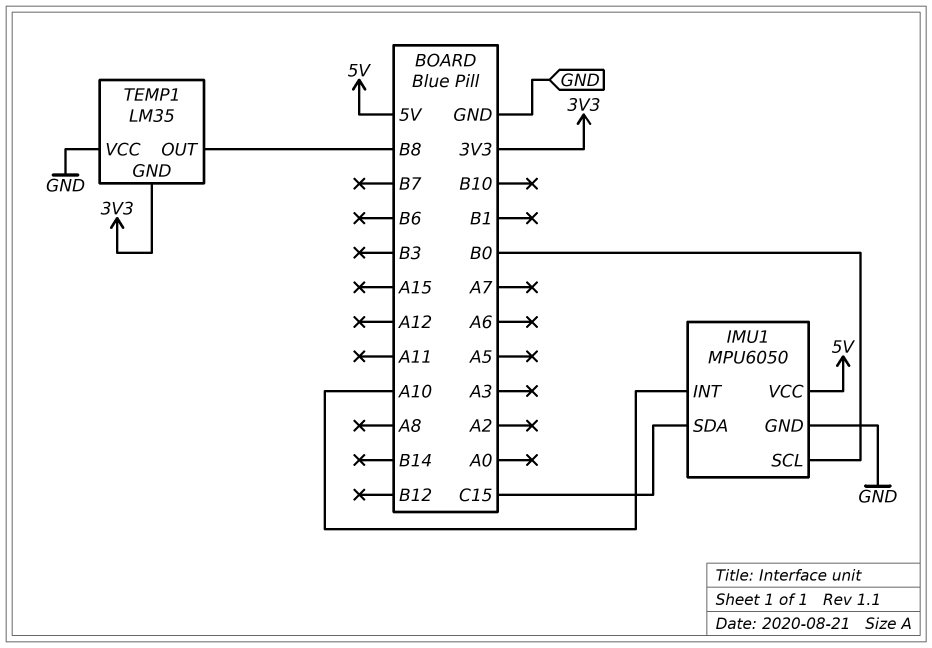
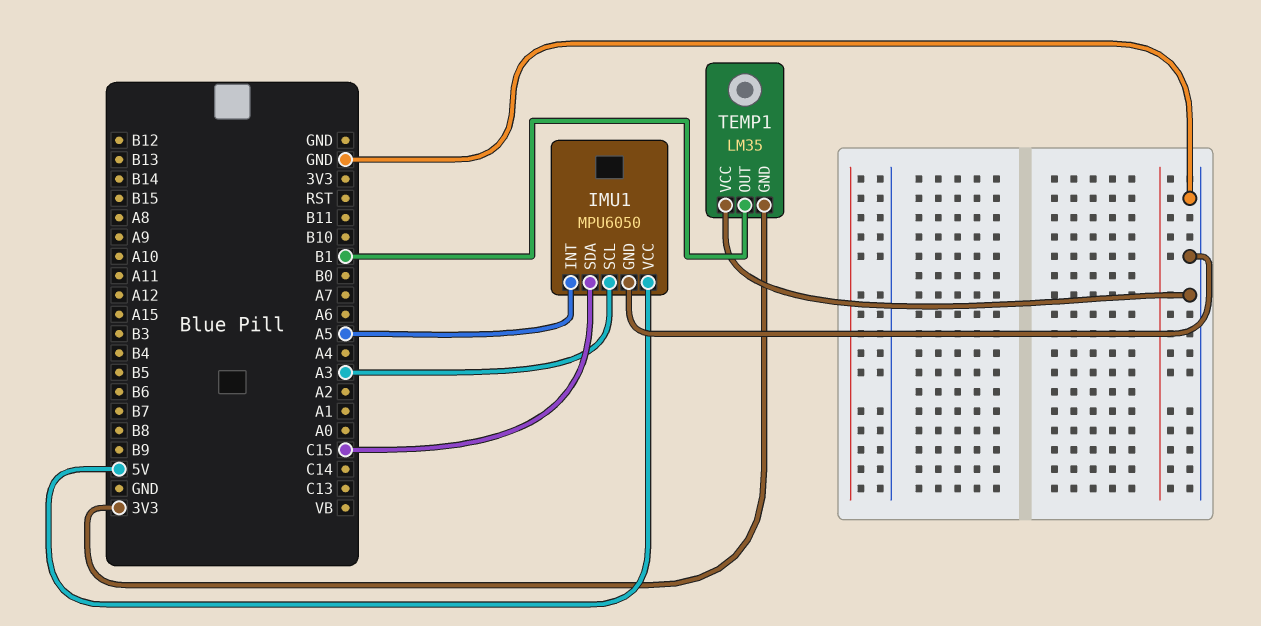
IMU1 pin INT: A10 -> A5
IMU1 pin SCL: B0 -> A3
TEMP1 pin OUT: B8 -> B1

